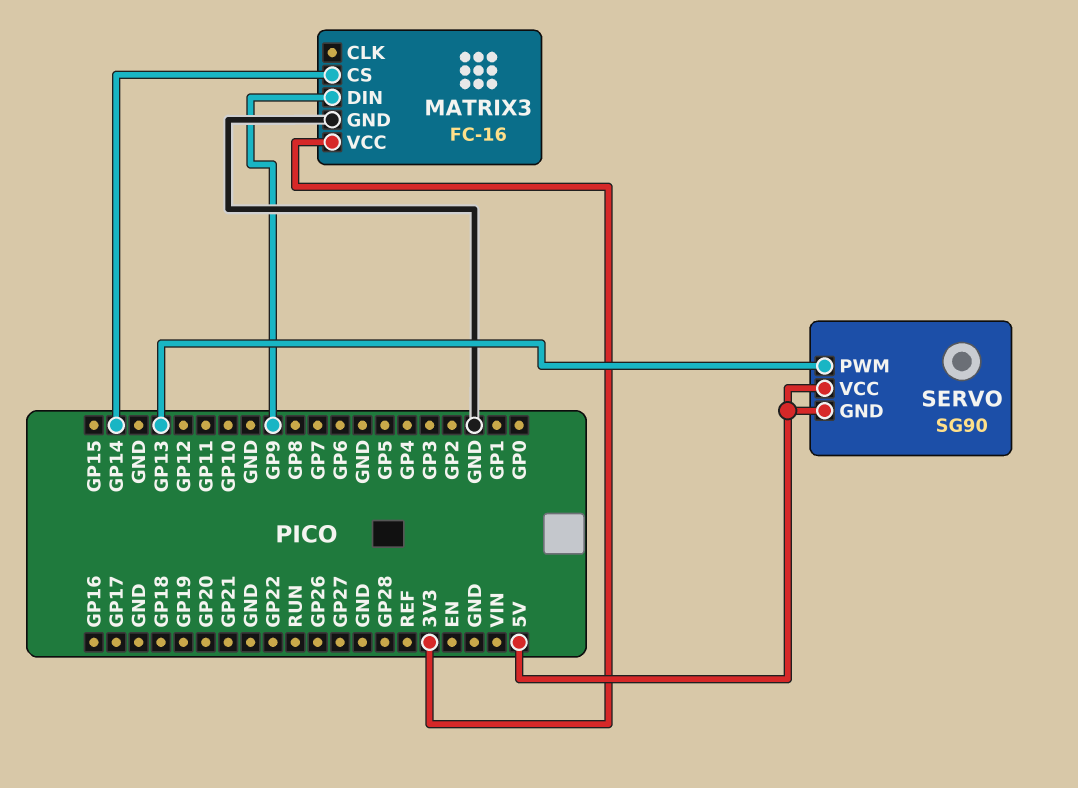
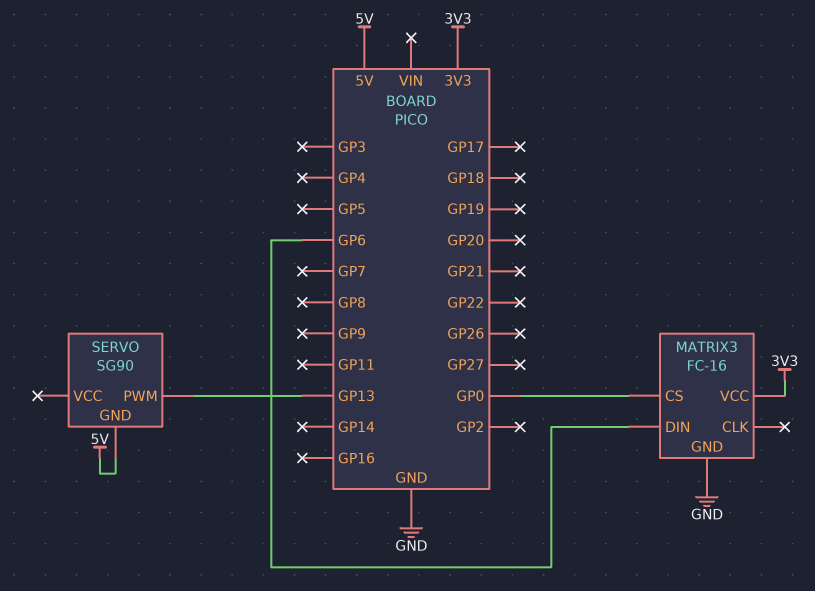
MATRIX3 pin CS: GP14 -> GP0
MATRIX3 pin DIN: GP9 -> GP6
SERVO pin VCC: 5V -> none

